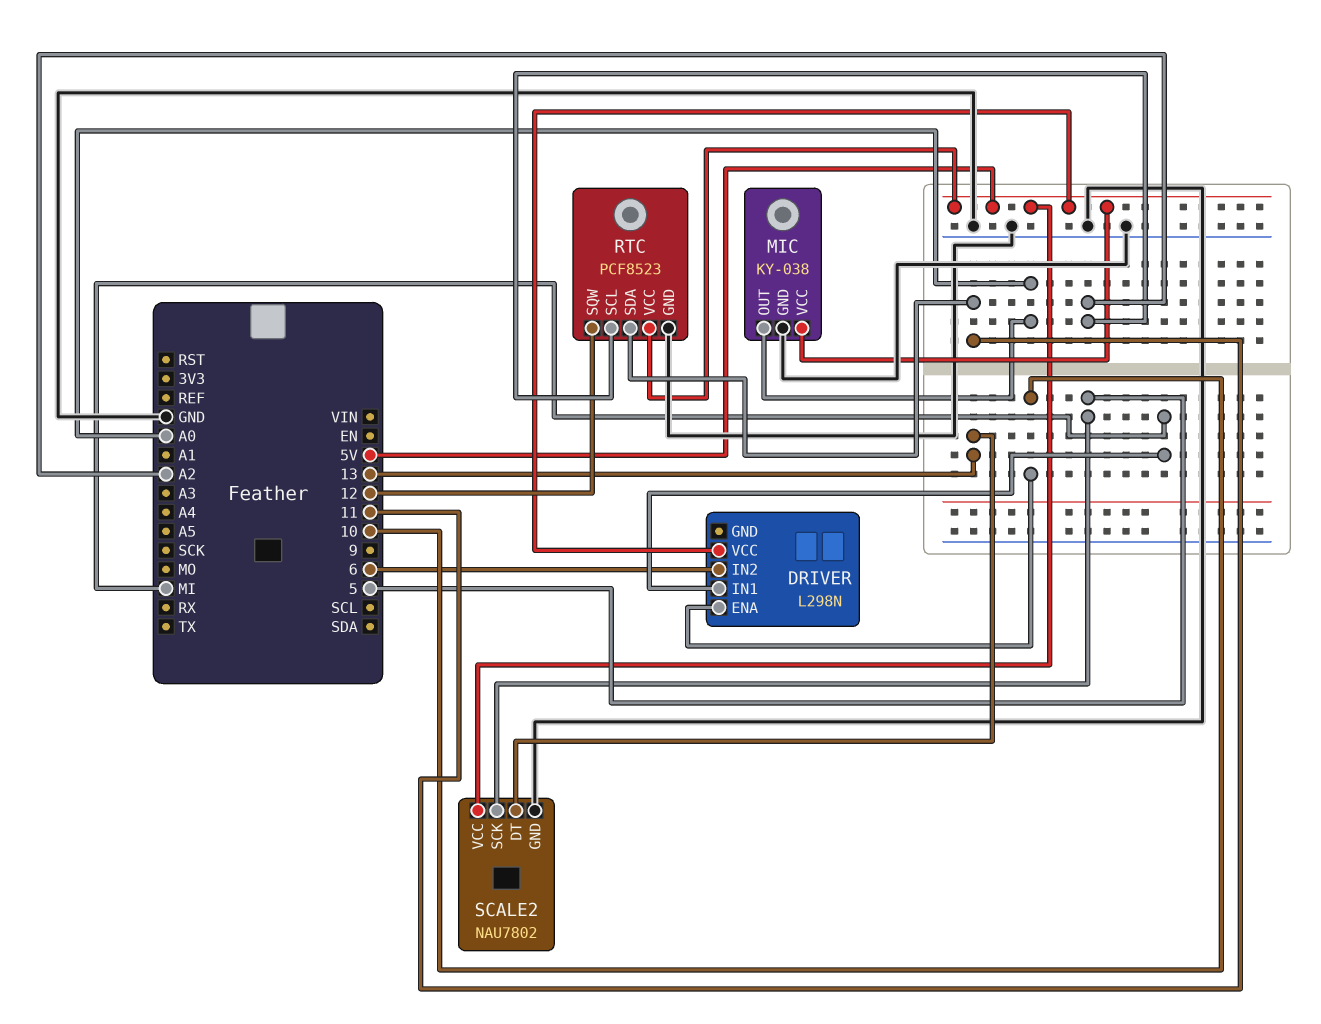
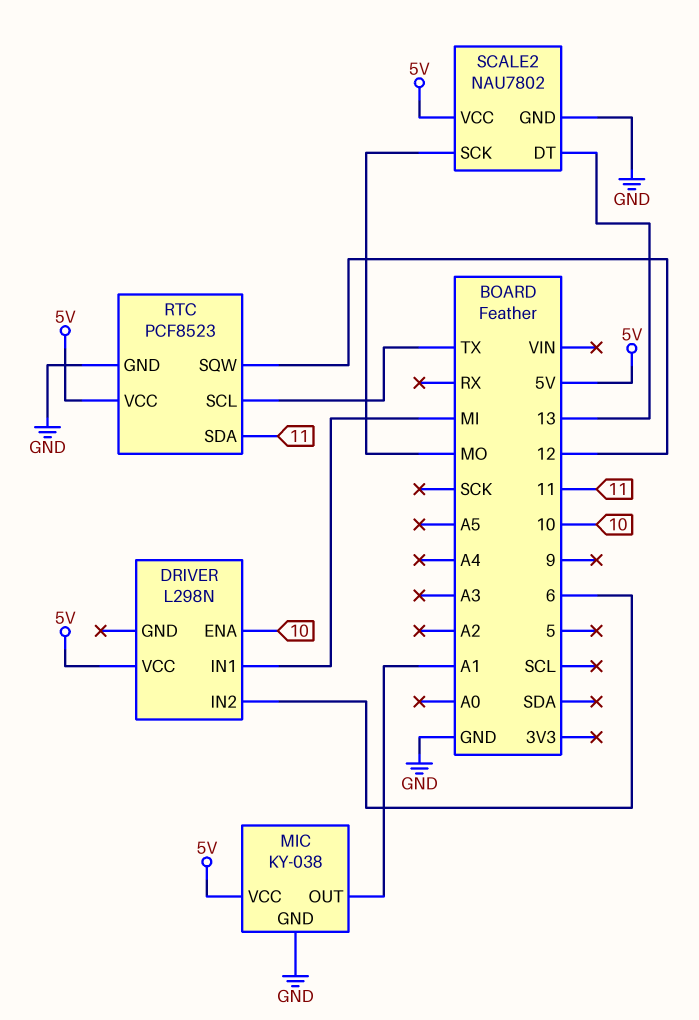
MIC pin OUT: A0 -> A1
RTC pin SCL: A2 -> TX
SCALE2 pin SCK: 5 -> MO

